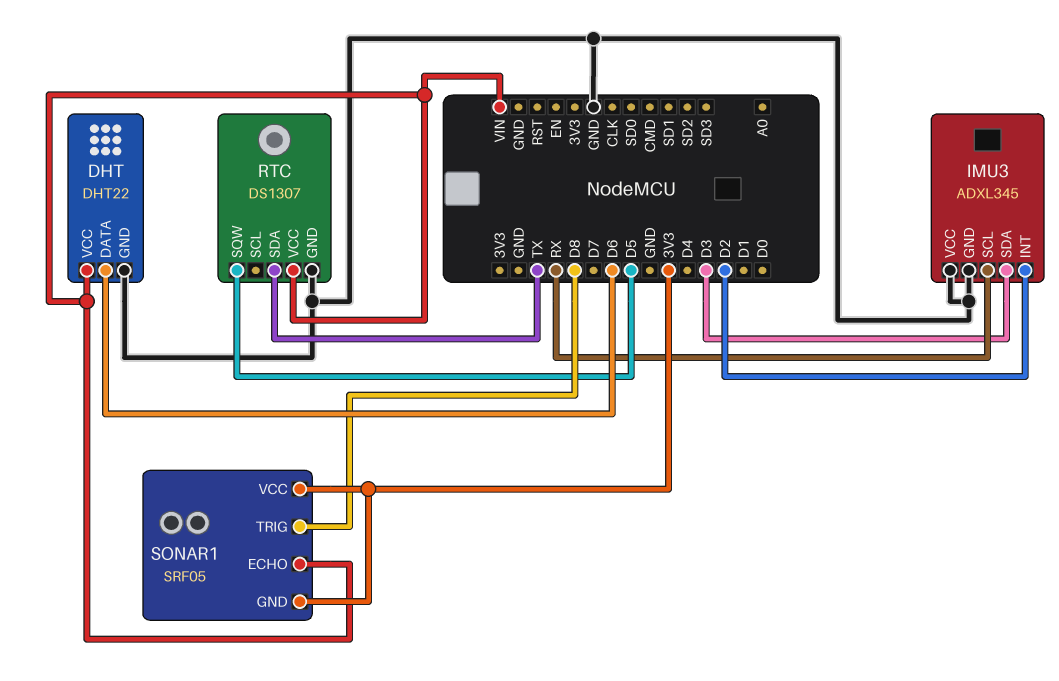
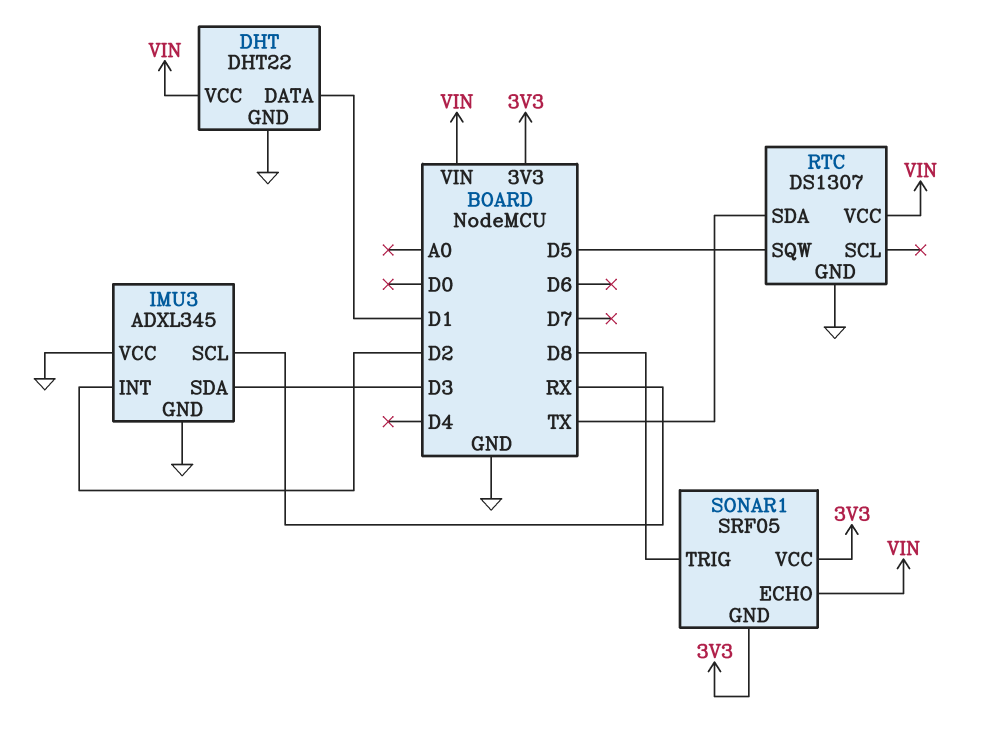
DHT pin DATA: D6 -> D1

